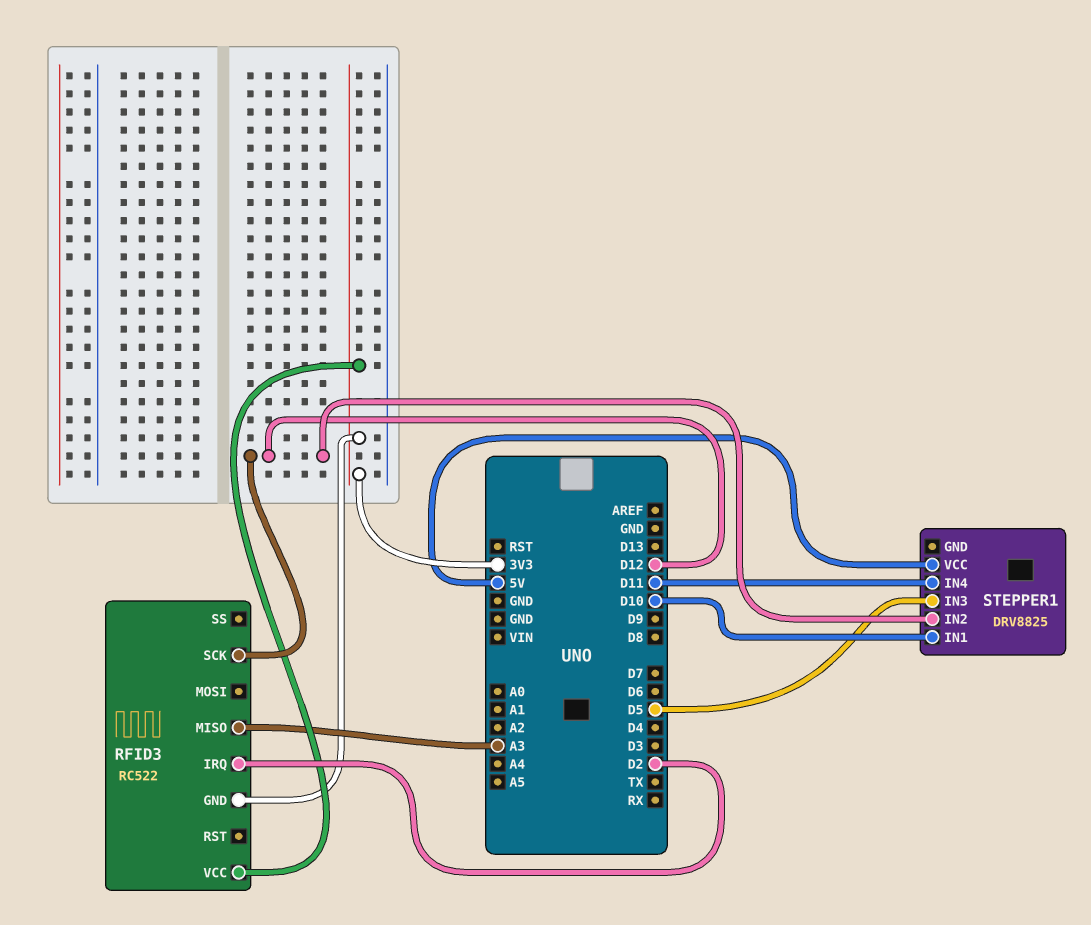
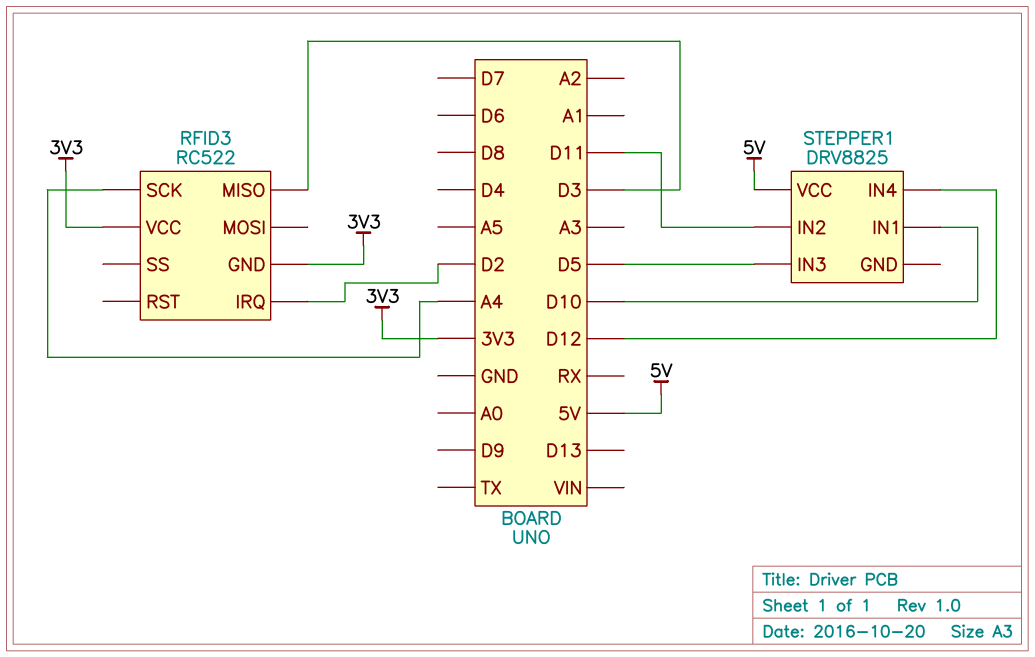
RFID3 pin MISO: A3 -> D3
RFID3 pin SCK: D12 -> A4
STEPPER1 pin IN2: D12 -> D11
STEPPER1 pin IN4: D11 -> D12

